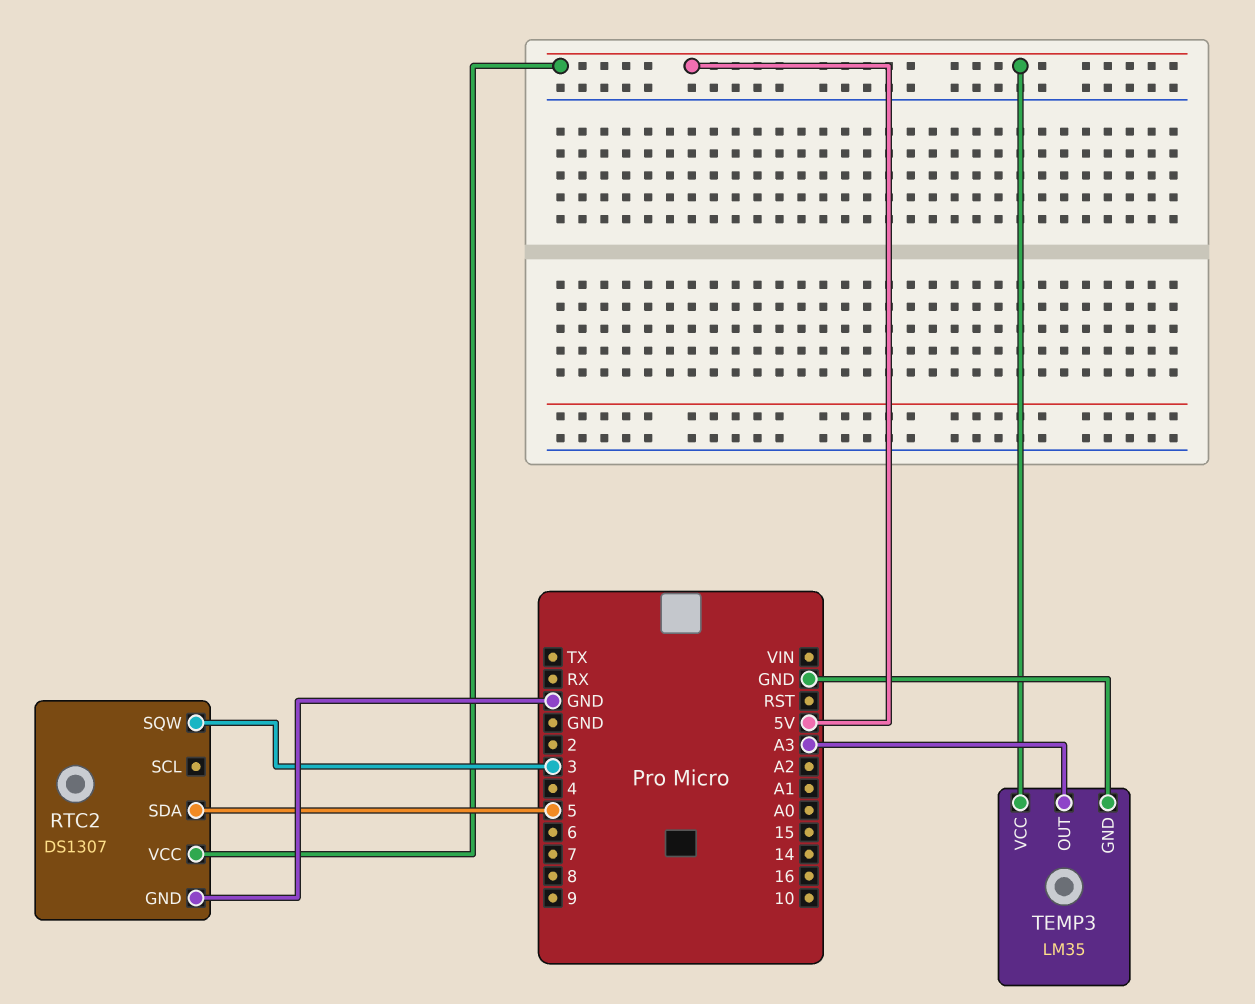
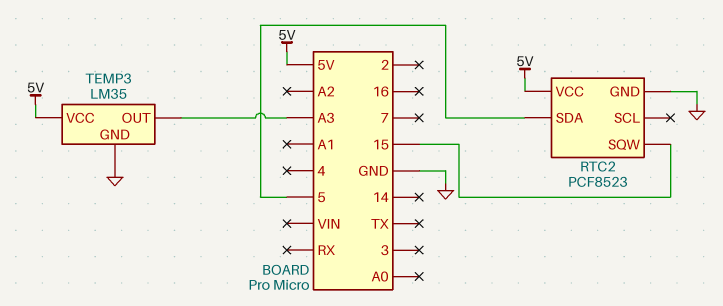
RTC2: DS1307 -> PCF8523
RTC2 pin SQW: 3 -> 15

